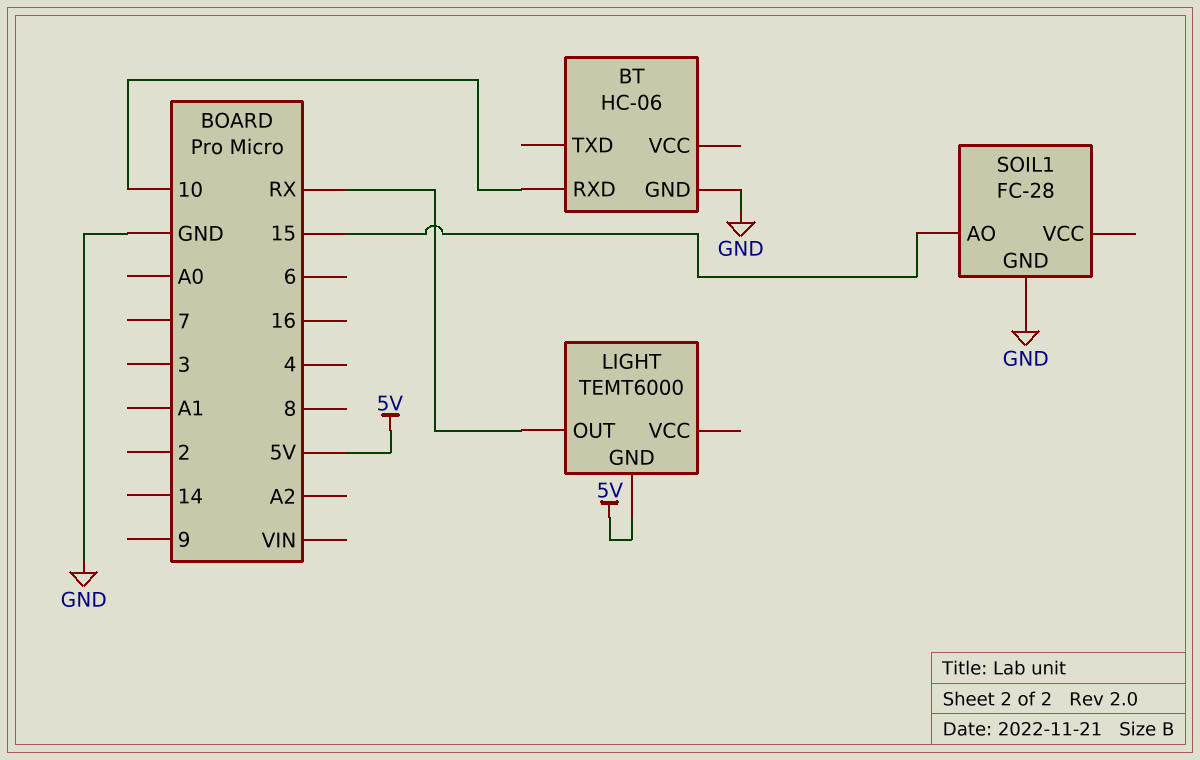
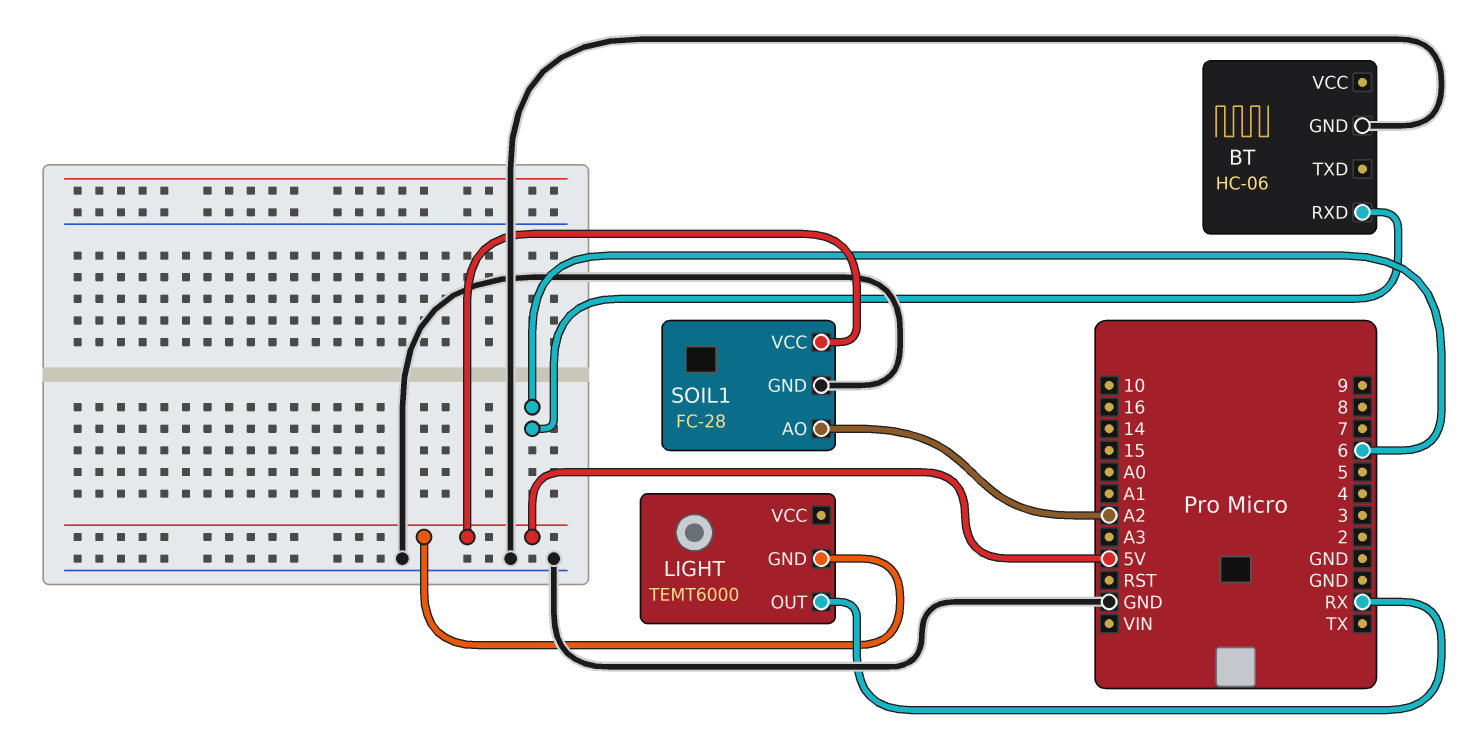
BT pin RXD: 10 -> 6
SOIL1 pin AO: 15 -> A2
SOIL1 pin VCC: none -> 5V

